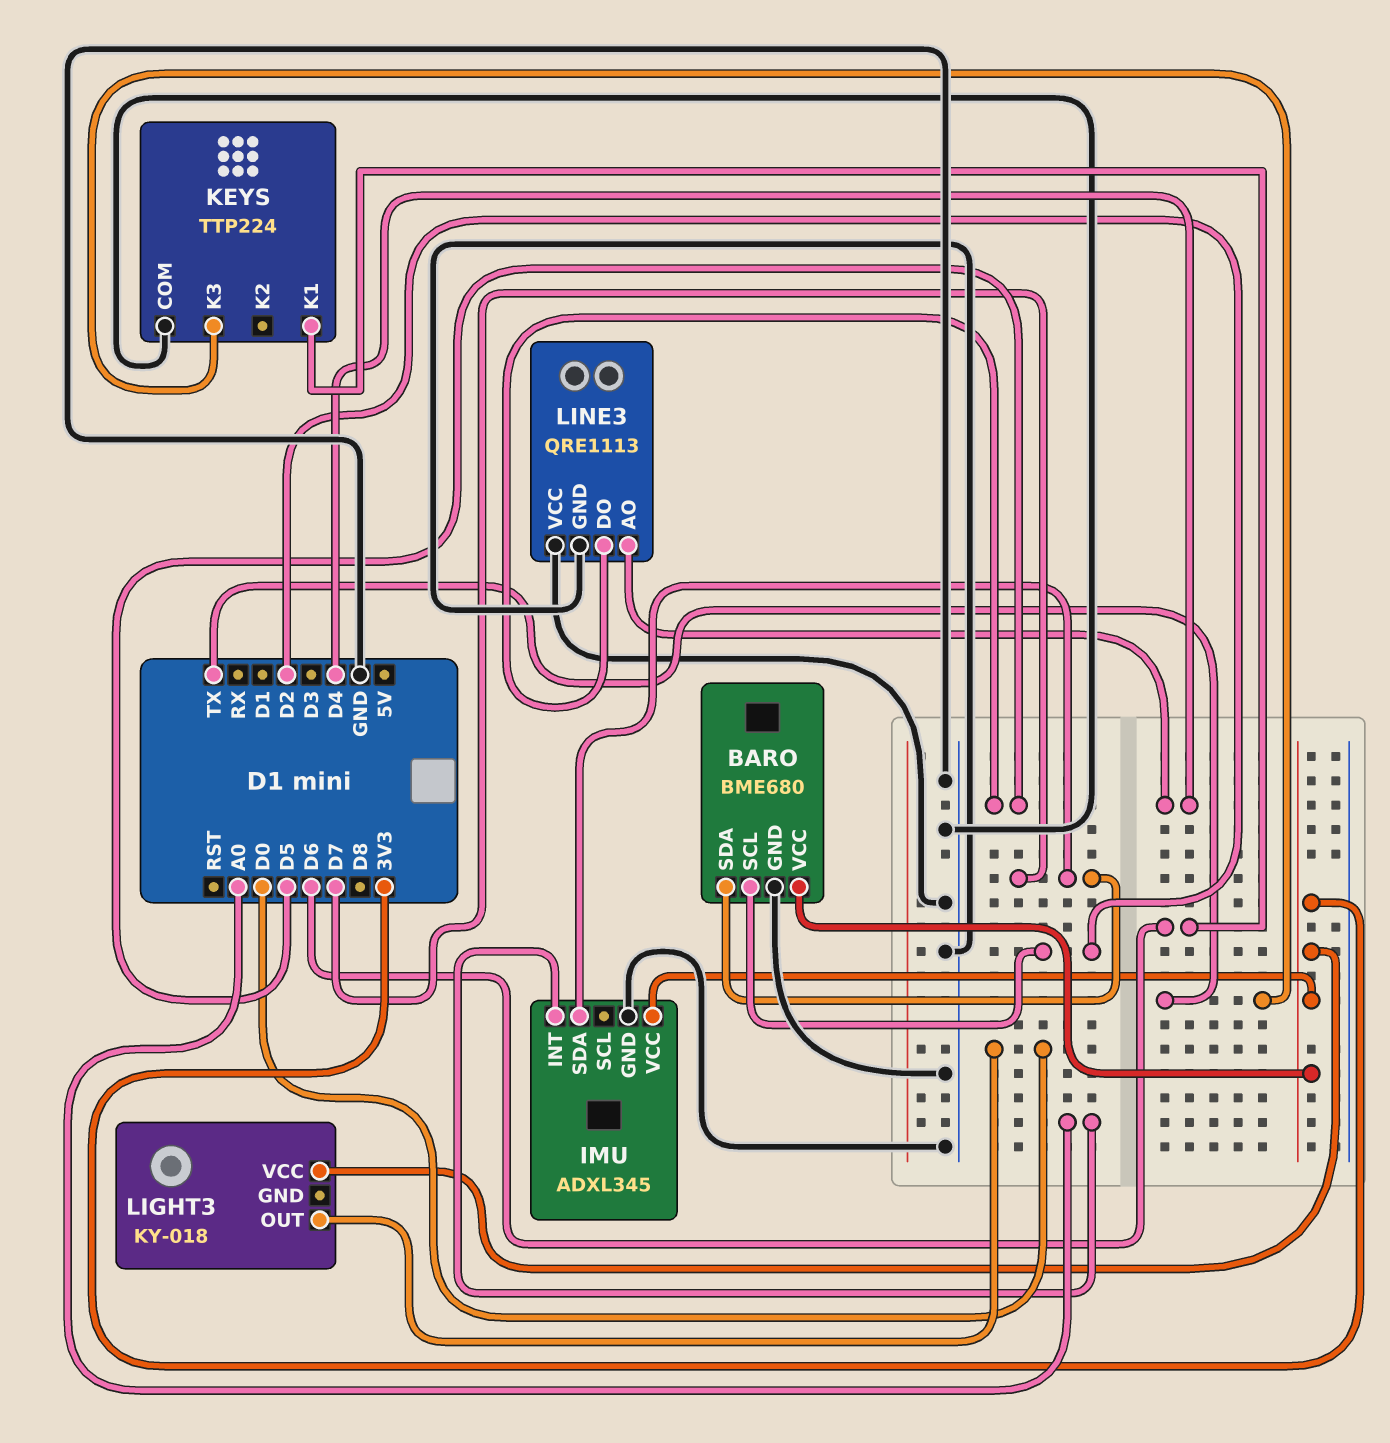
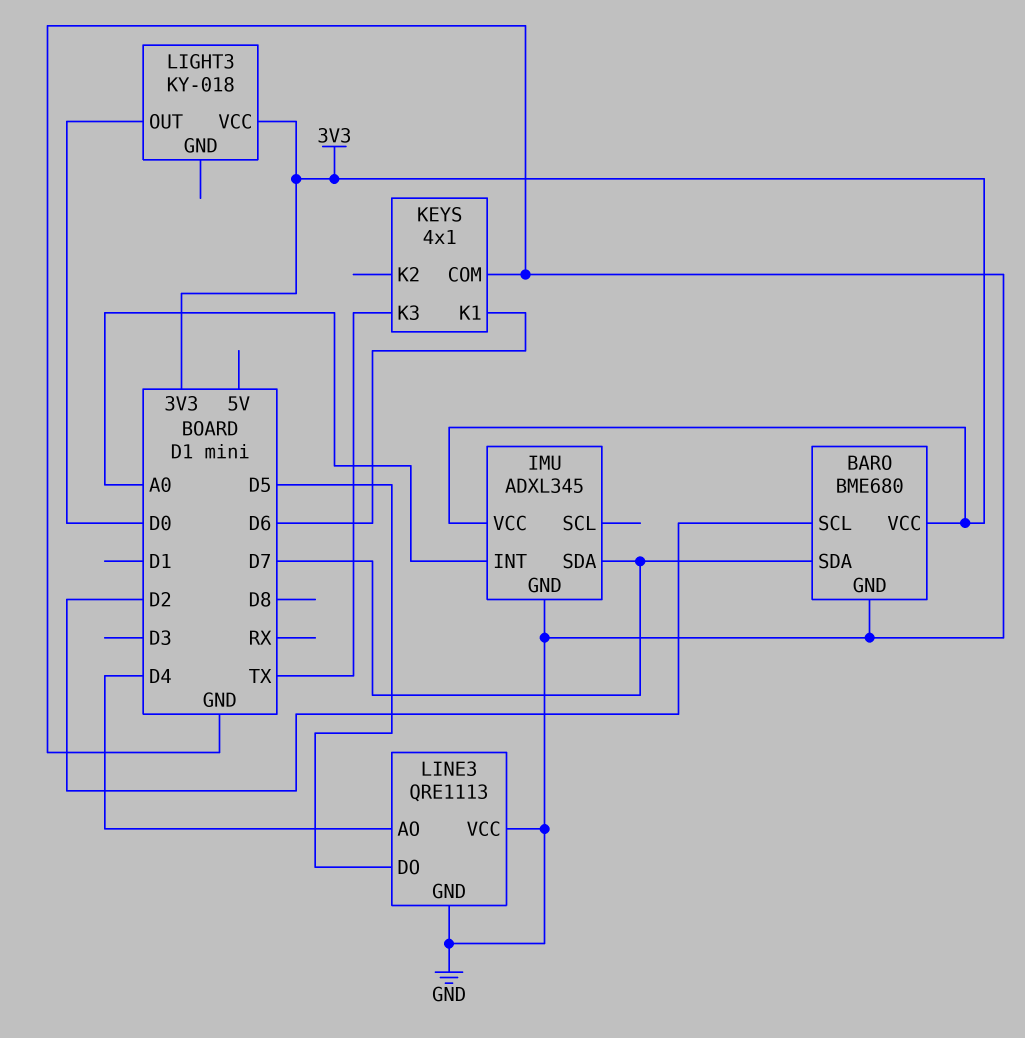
KEYS: TTP224 -> 4x1

